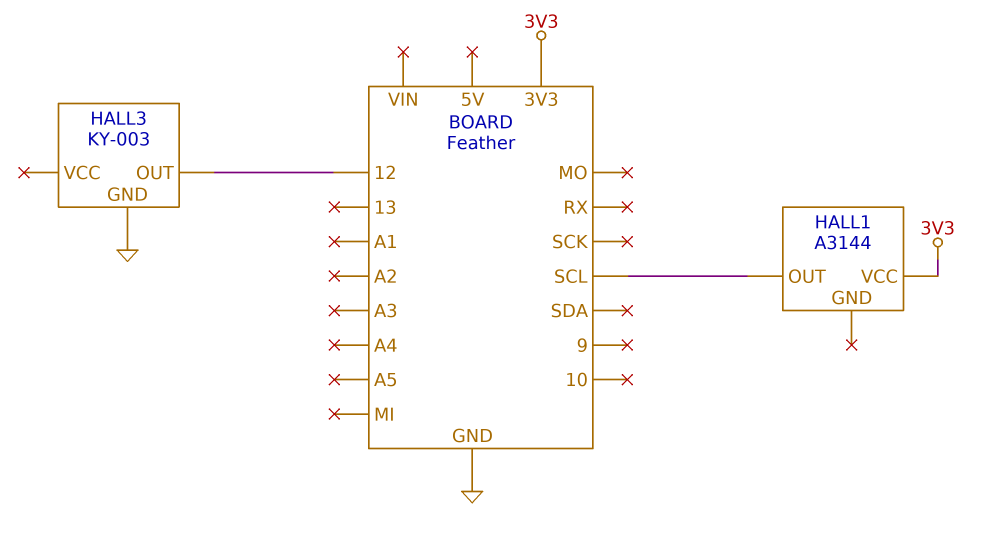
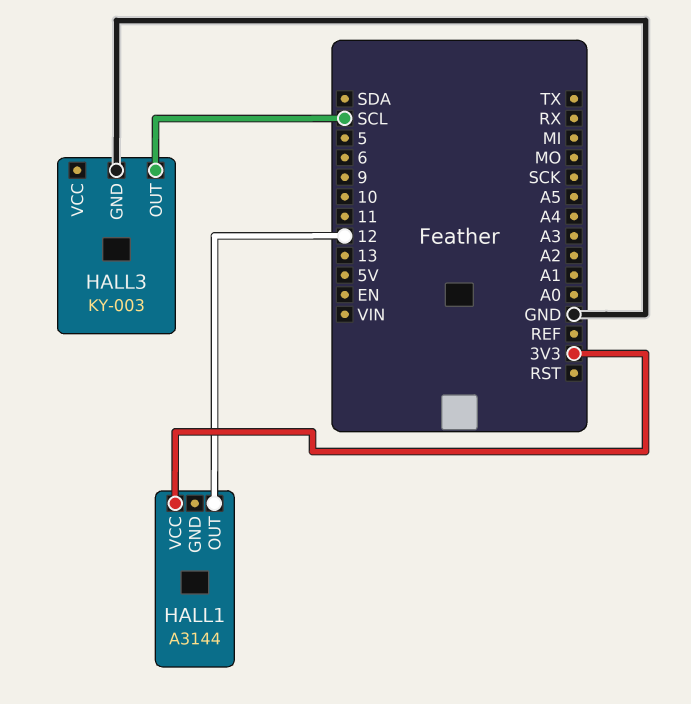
HALL1 pin OUT: SCL -> 12
HALL3 pin OUT: 12 -> SCL

